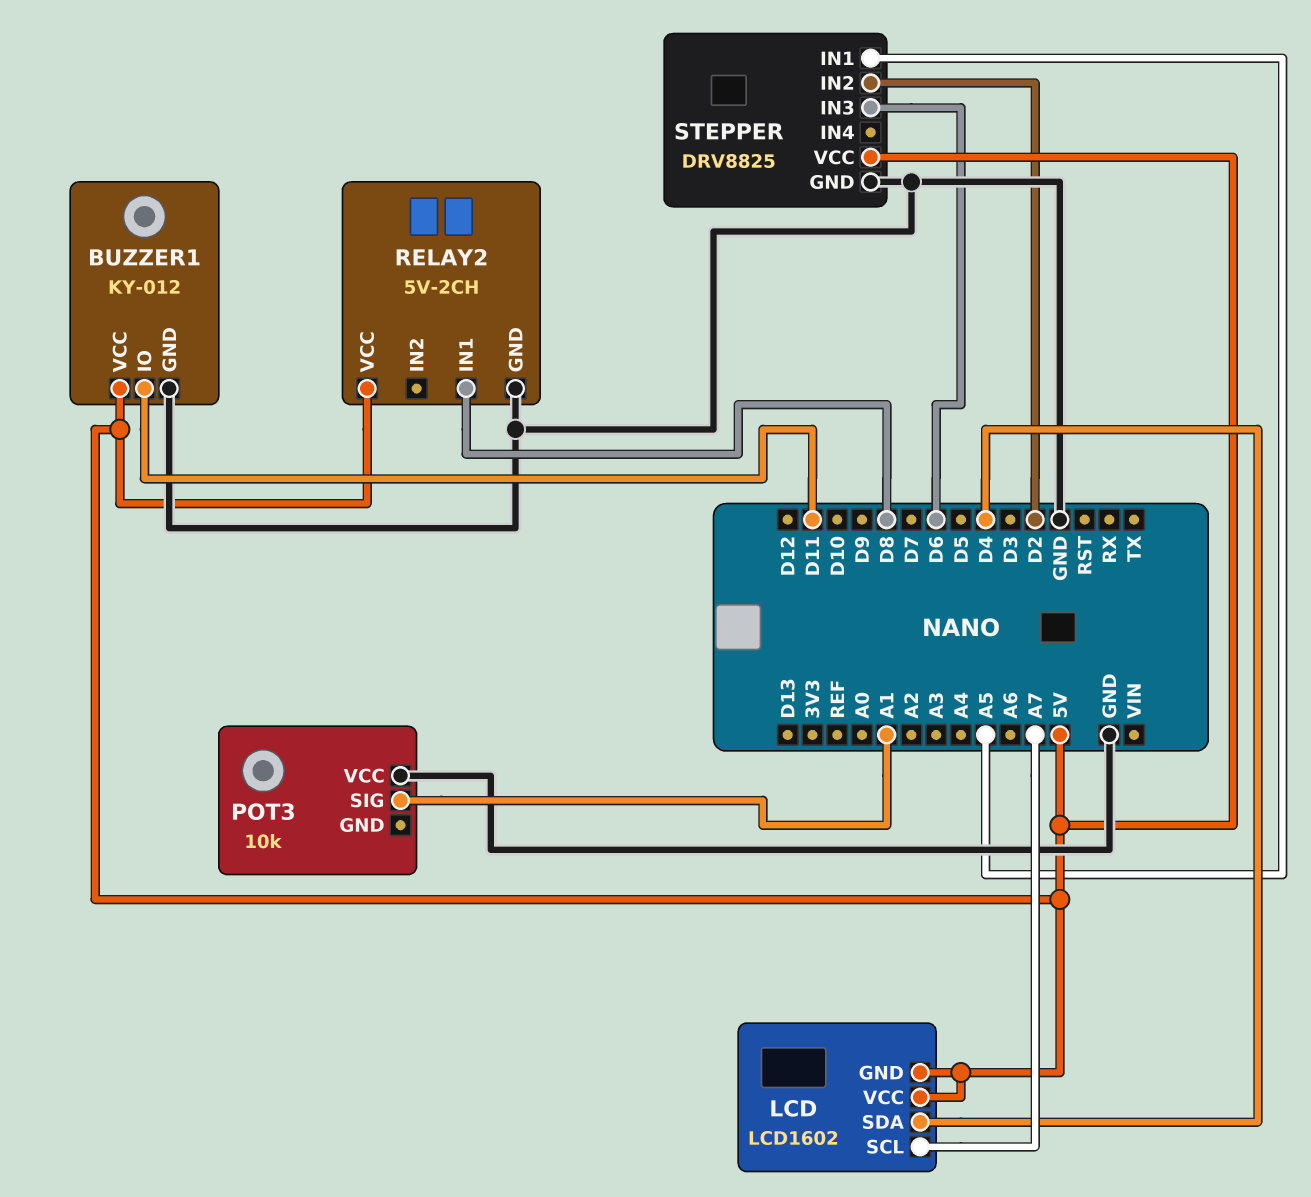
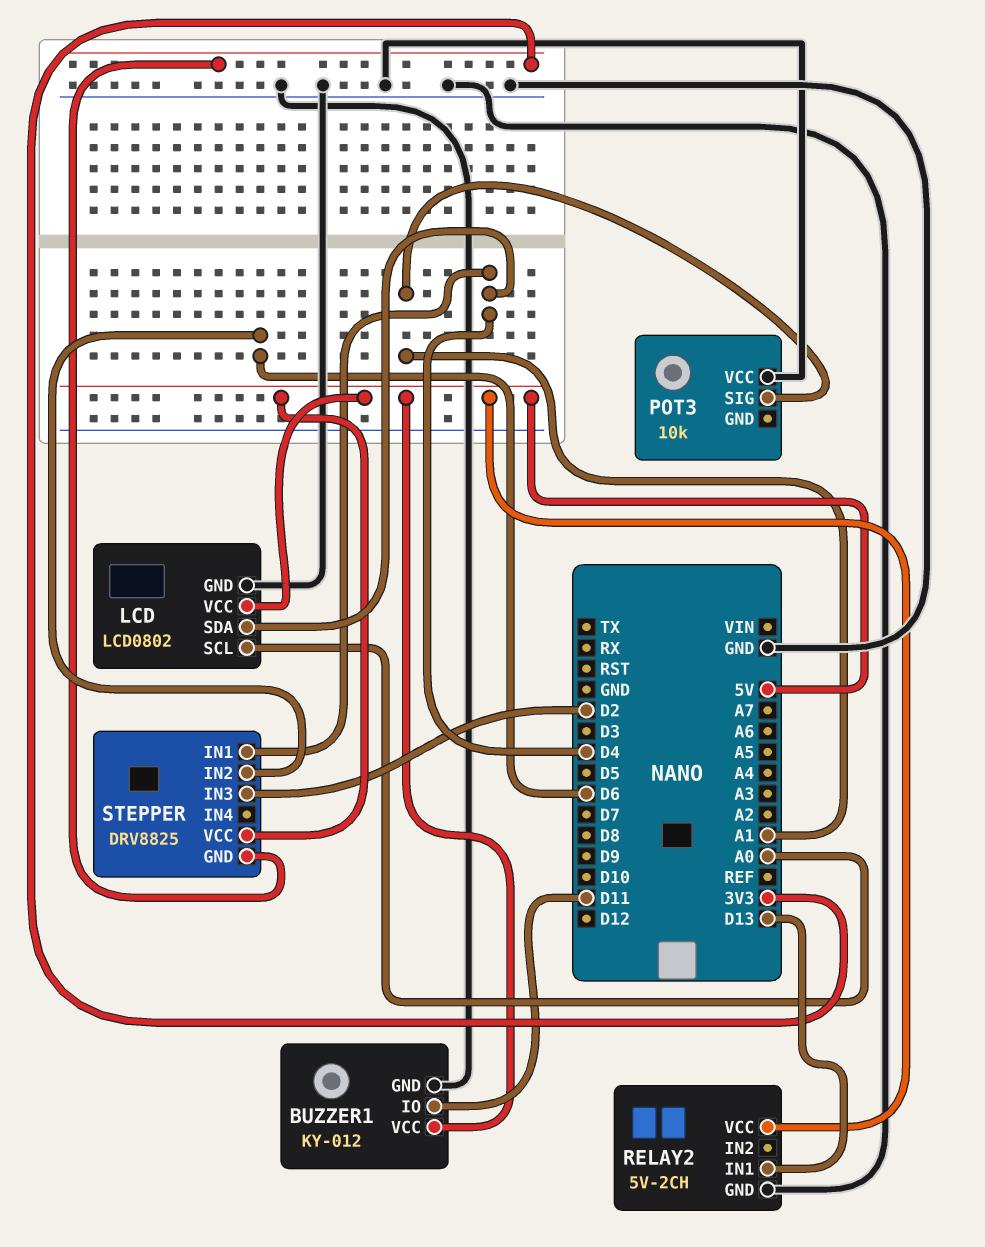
LCD: LCD1602 -> LCD0802
LCD pin GND: 5V -> GND
LCD pin SCL: A7 -> A0
RELAY2 pin IN1: D8 -> D13
STEPPER pin GND: GND -> 3V3
STEPPER pin IN1: A5 -> D4
STEPPER pin IN2: D2 -> D6
STEPPER pin IN3: D6 -> D2

